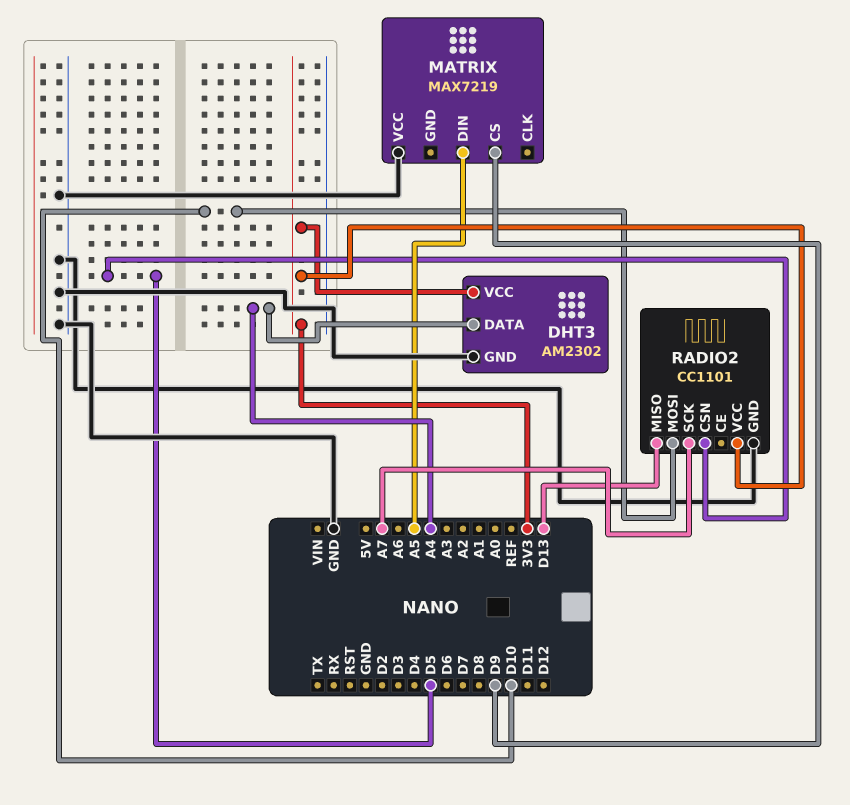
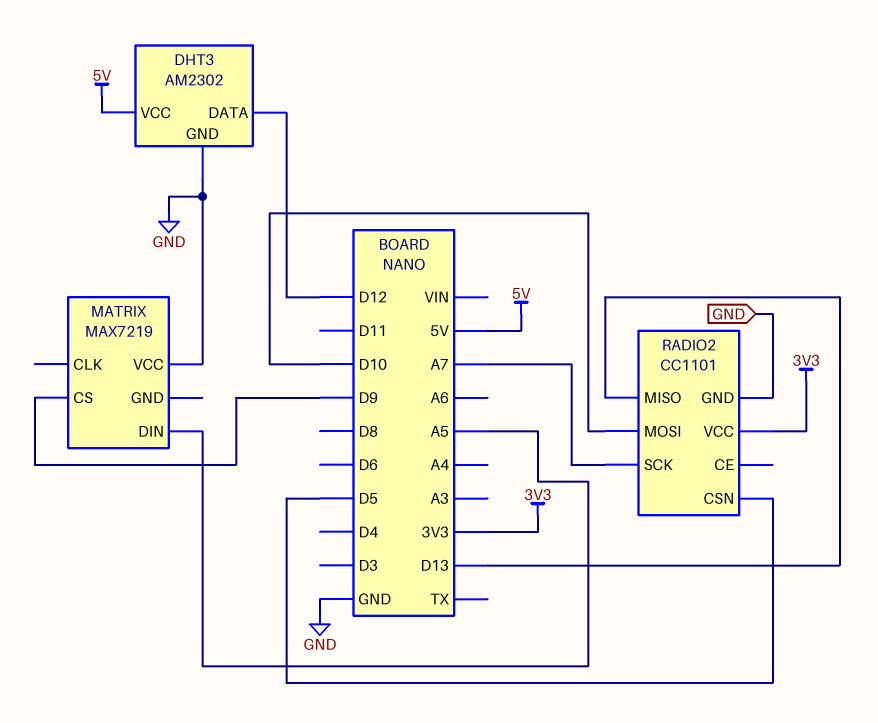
DHT3 pin DATA: A4 -> D12
DHT3 pin VCC: 3V3 -> 5V

